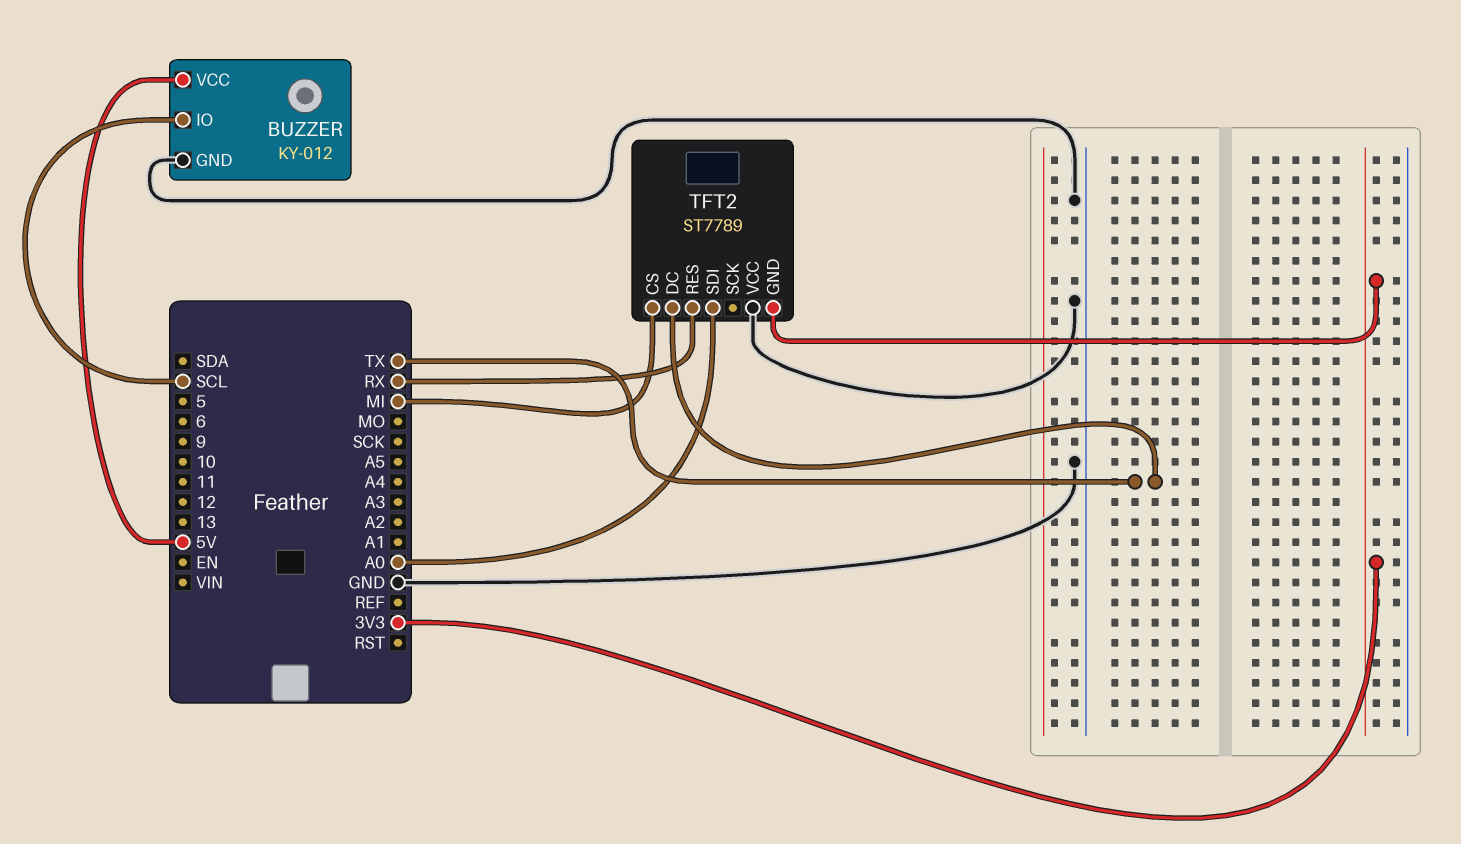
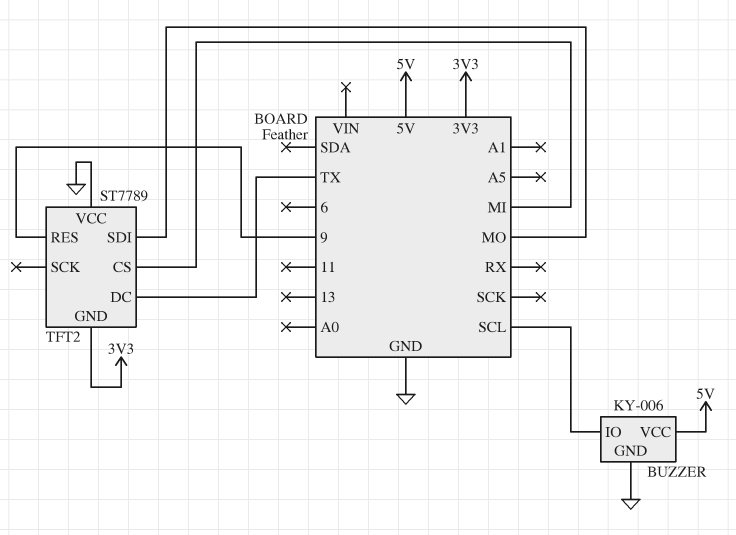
BUZZER: KY-012 -> KY-006
TFT2 pin RES: RX -> 9
TFT2 pin SDI: A0 -> MO

